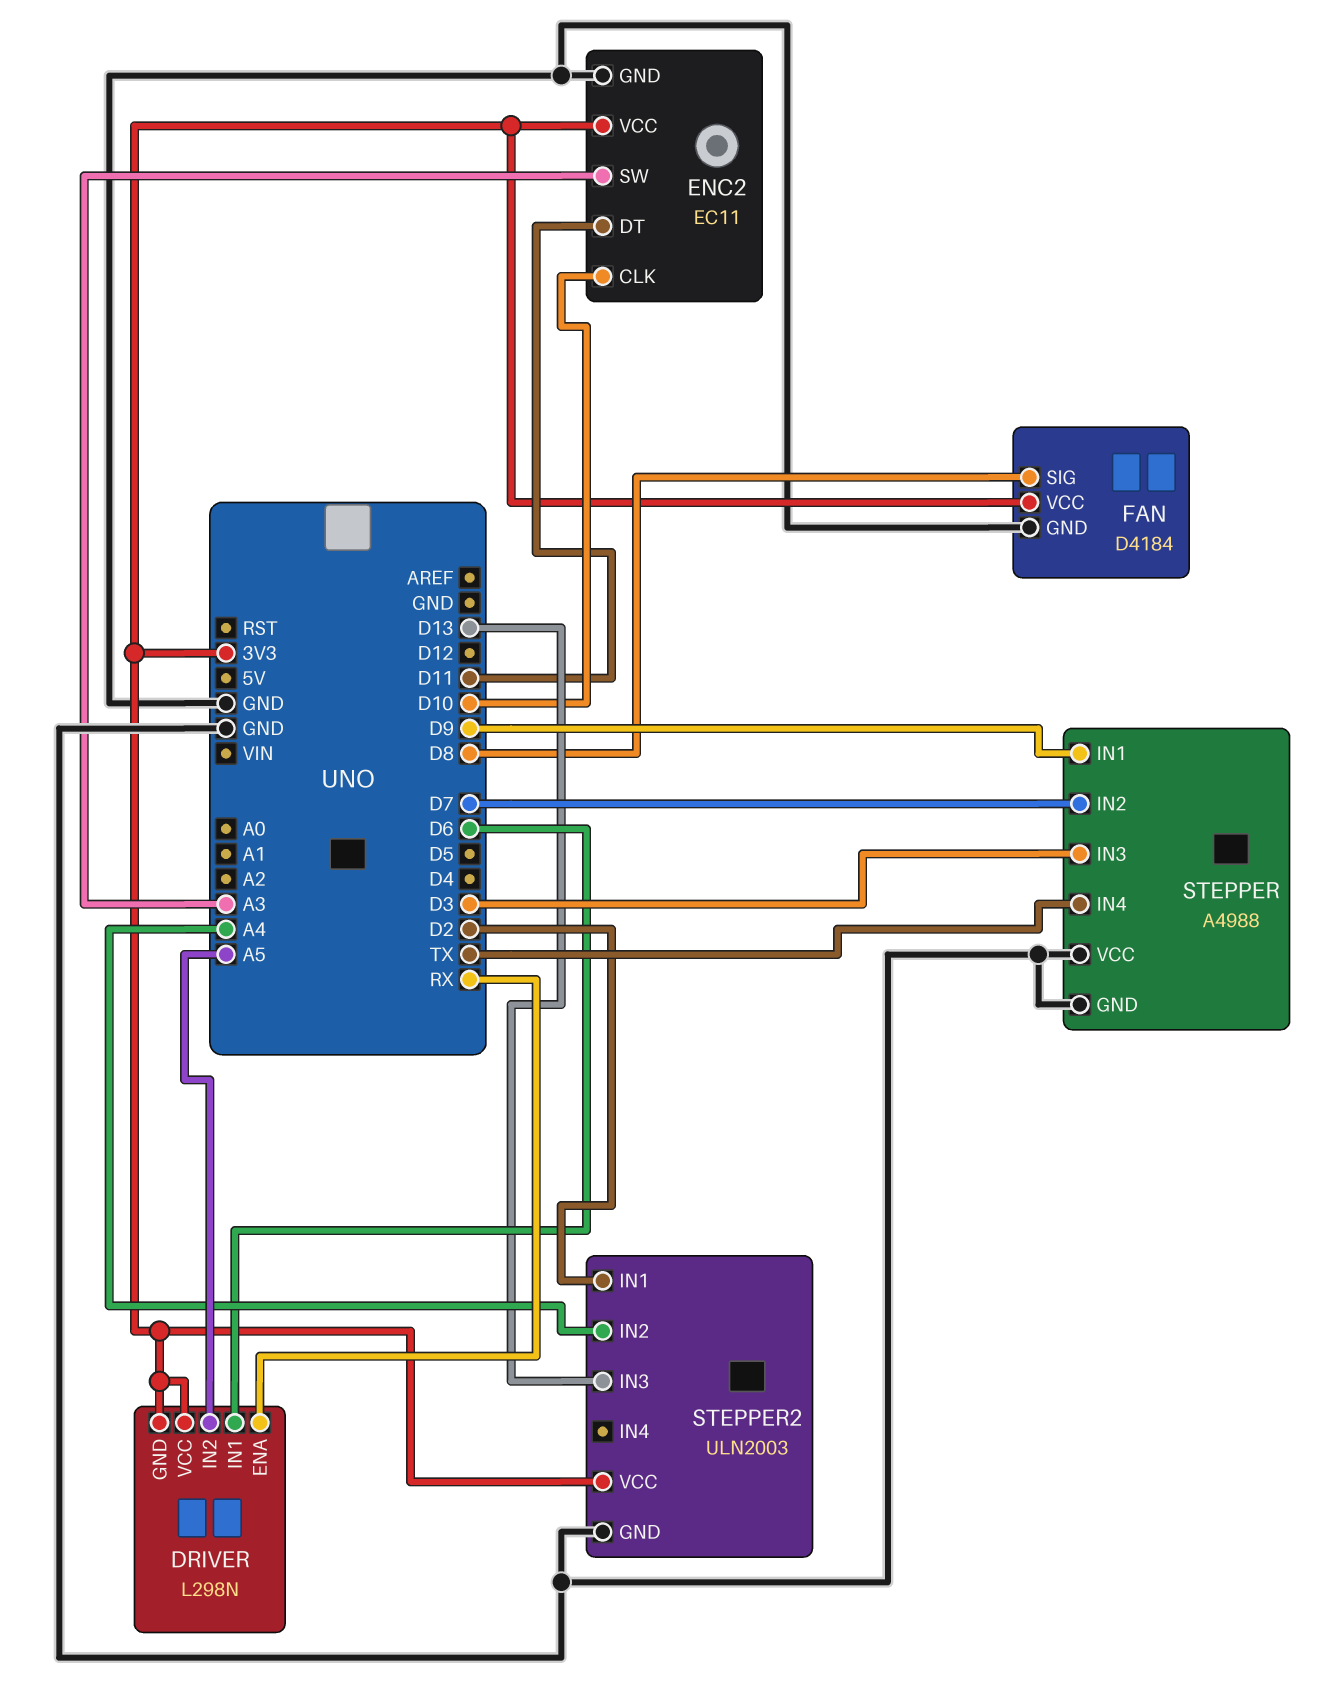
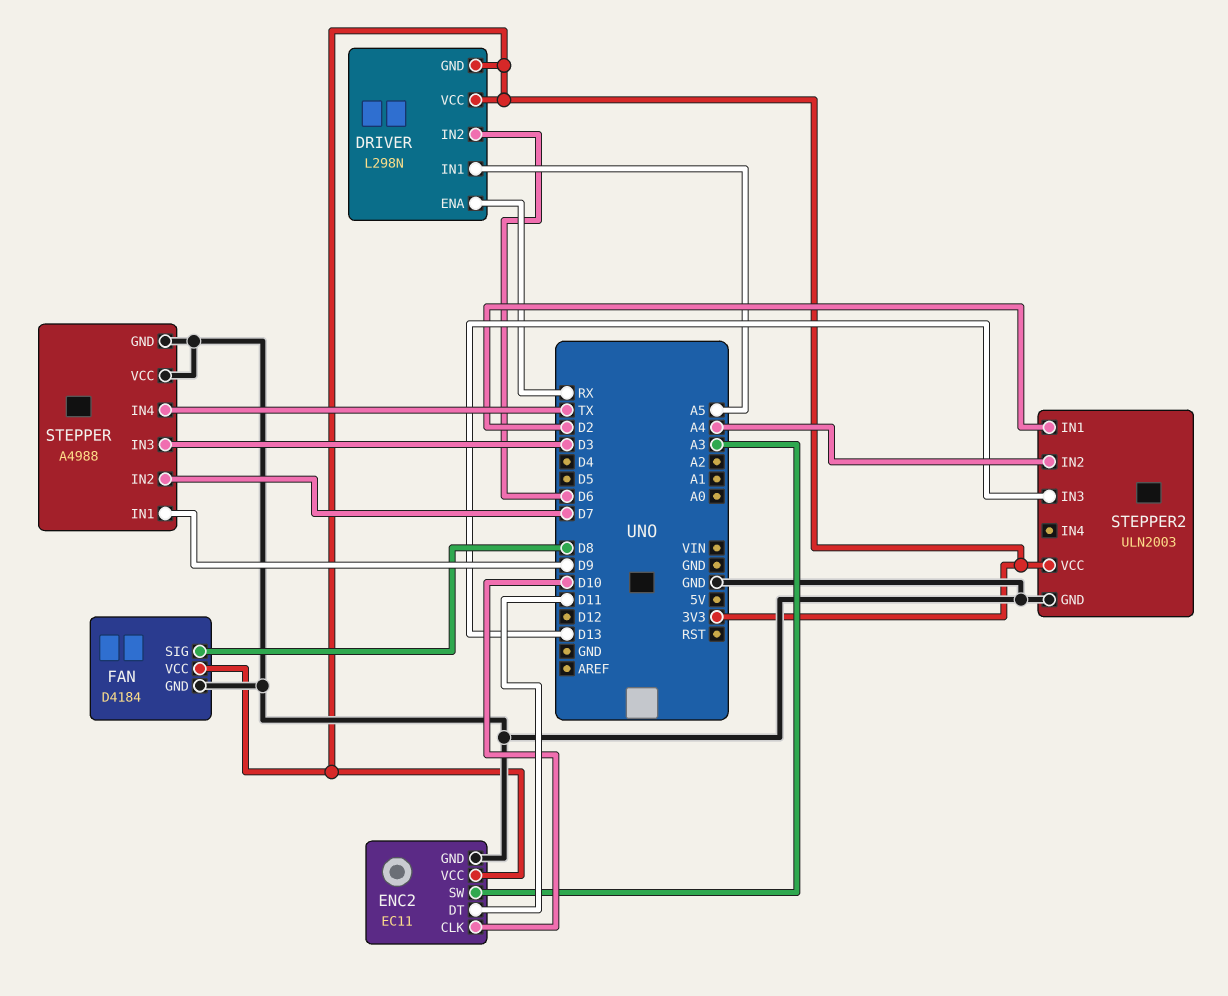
DRIVER pin IN1: D6 -> A5
DRIVER pin IN2: A5 -> D6

